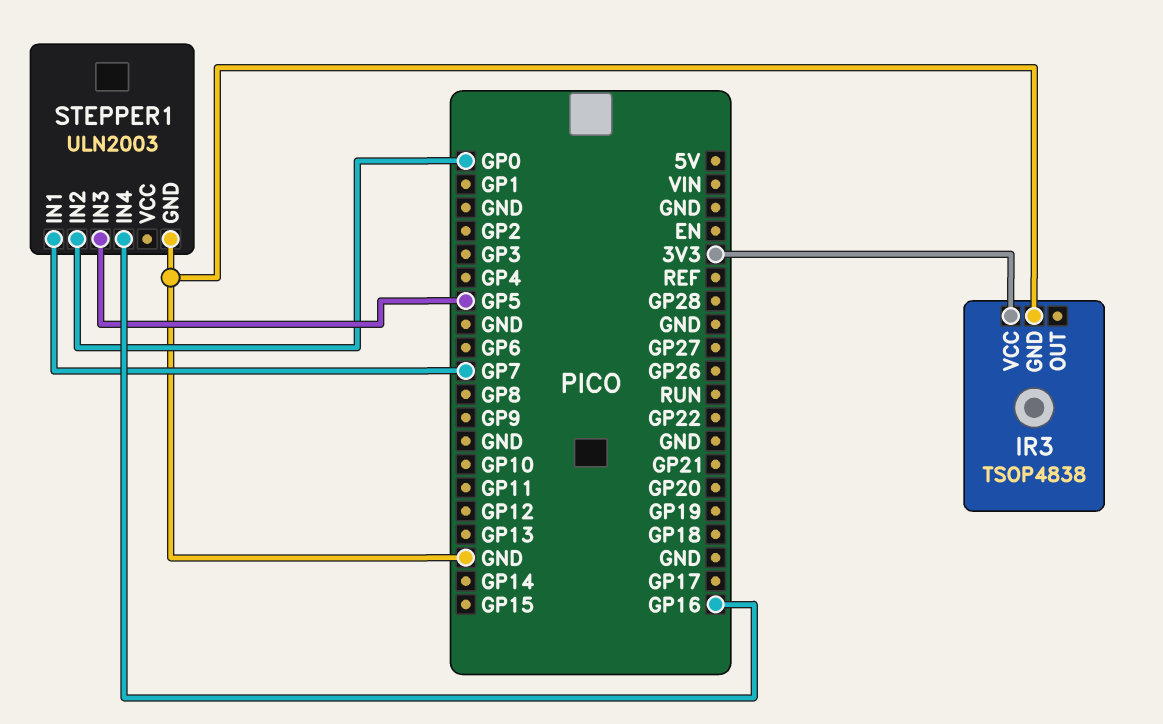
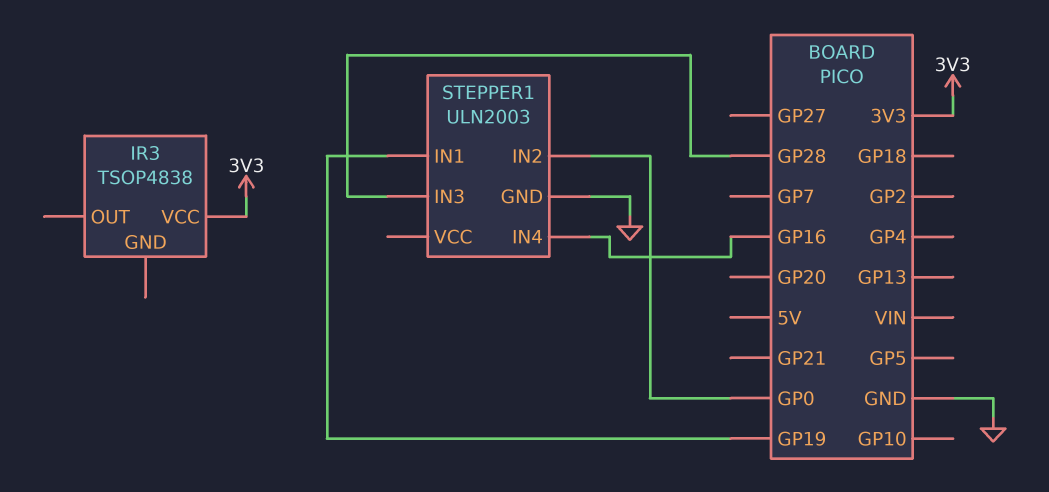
IR3 pin GND: GND -> none
STEPPER1 pin IN1: GP7 -> GP19
STEPPER1 pin IN3: GP5 -> GP28

